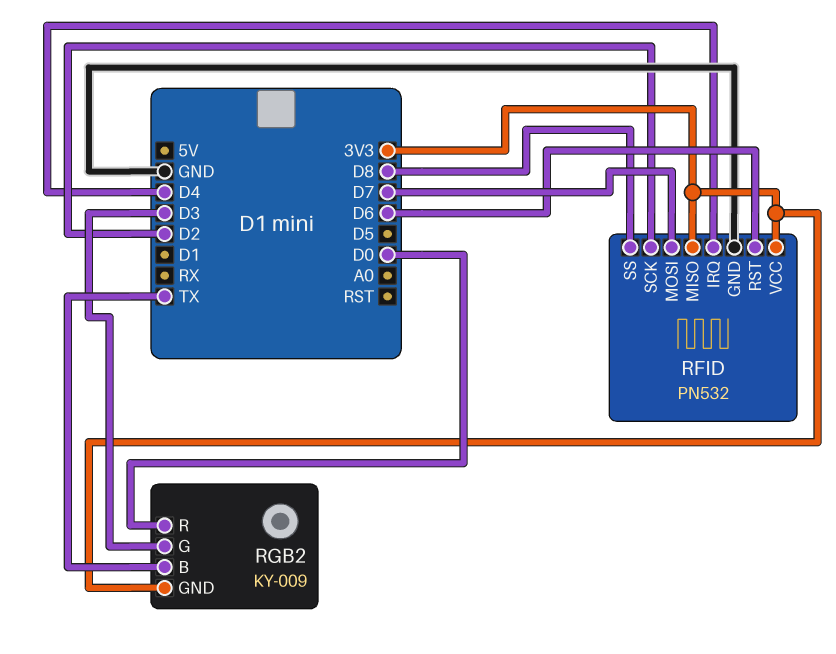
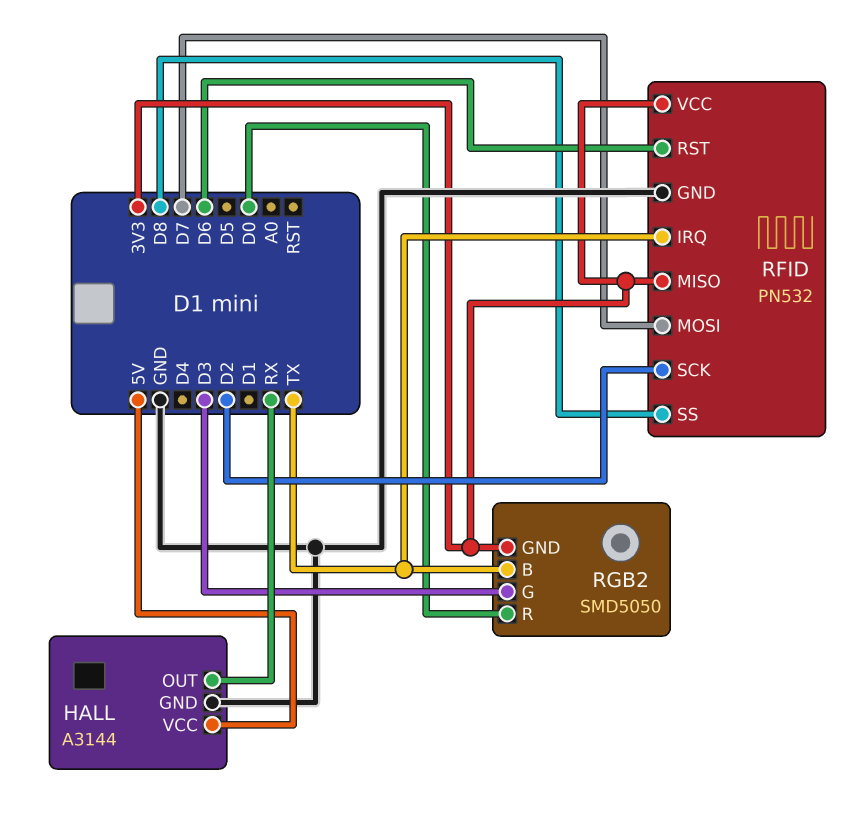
HALL: none -> A3144
HALL pin GND: none -> GND
HALL pin OUT: none -> RX
HALL pin VCC: none -> 5V
RFID pin IRQ: D4 -> TX
RGB2: KY-009 -> SMD5050

